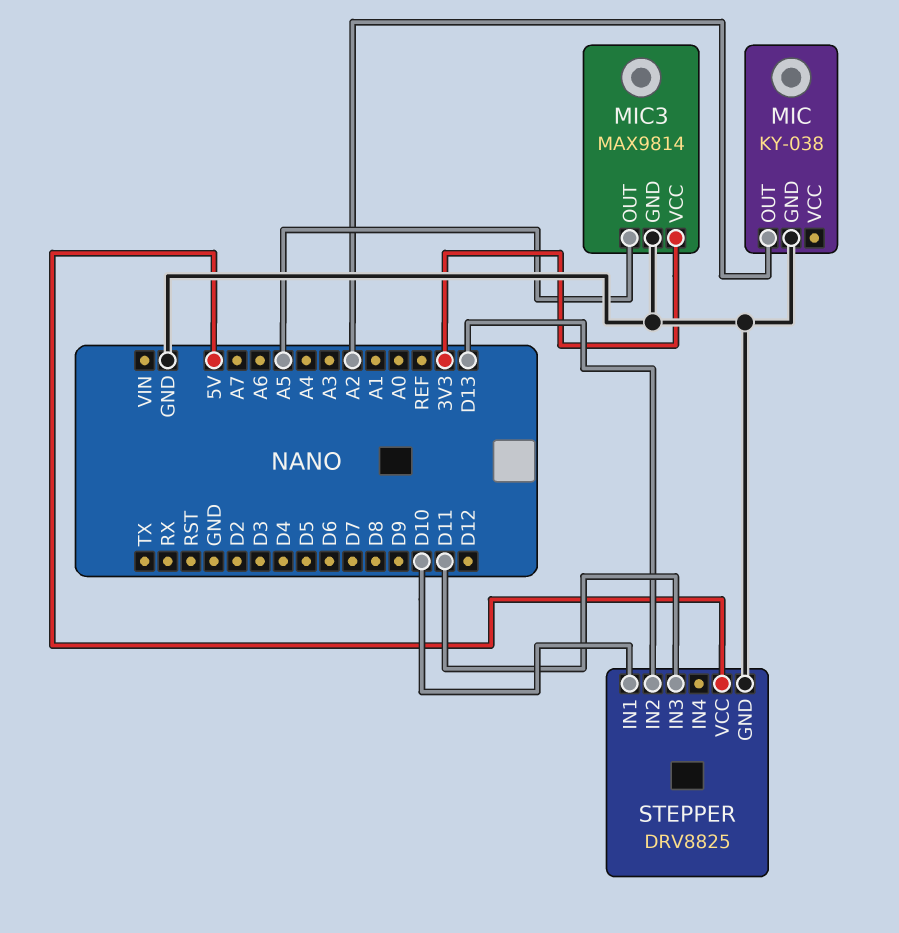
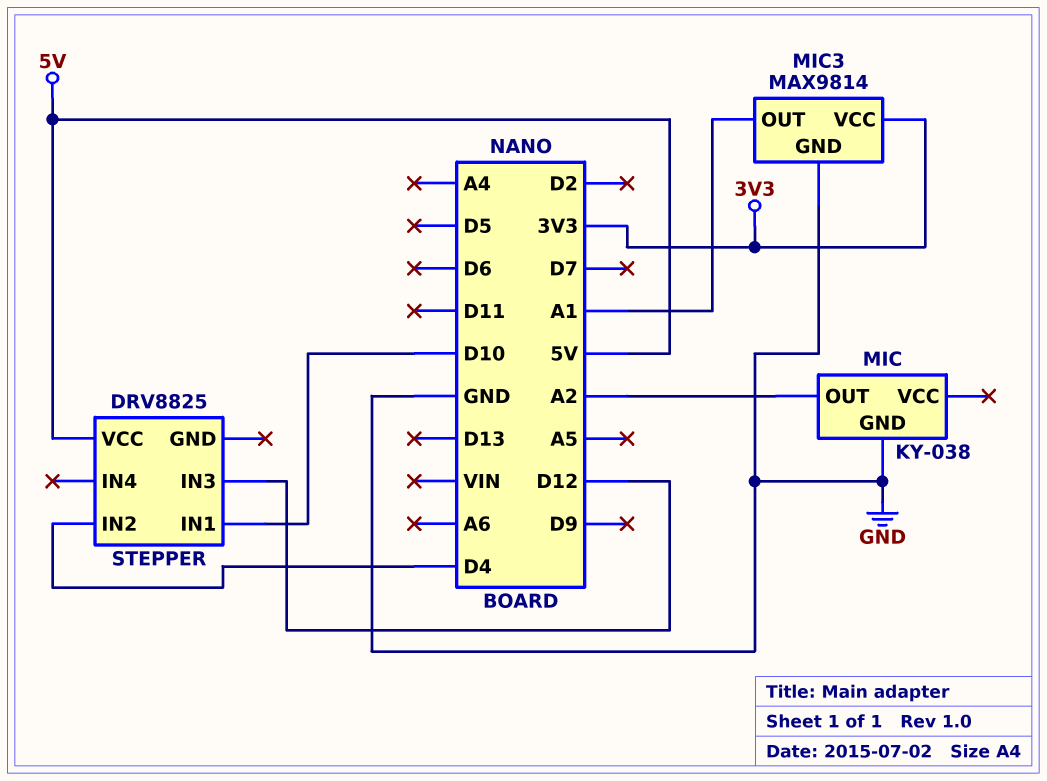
MIC3 pin OUT: A5 -> A1
STEPPER pin GND: GND -> none
STEPPER pin IN2: D13 -> D4
STEPPER pin IN3: D11 -> D12

